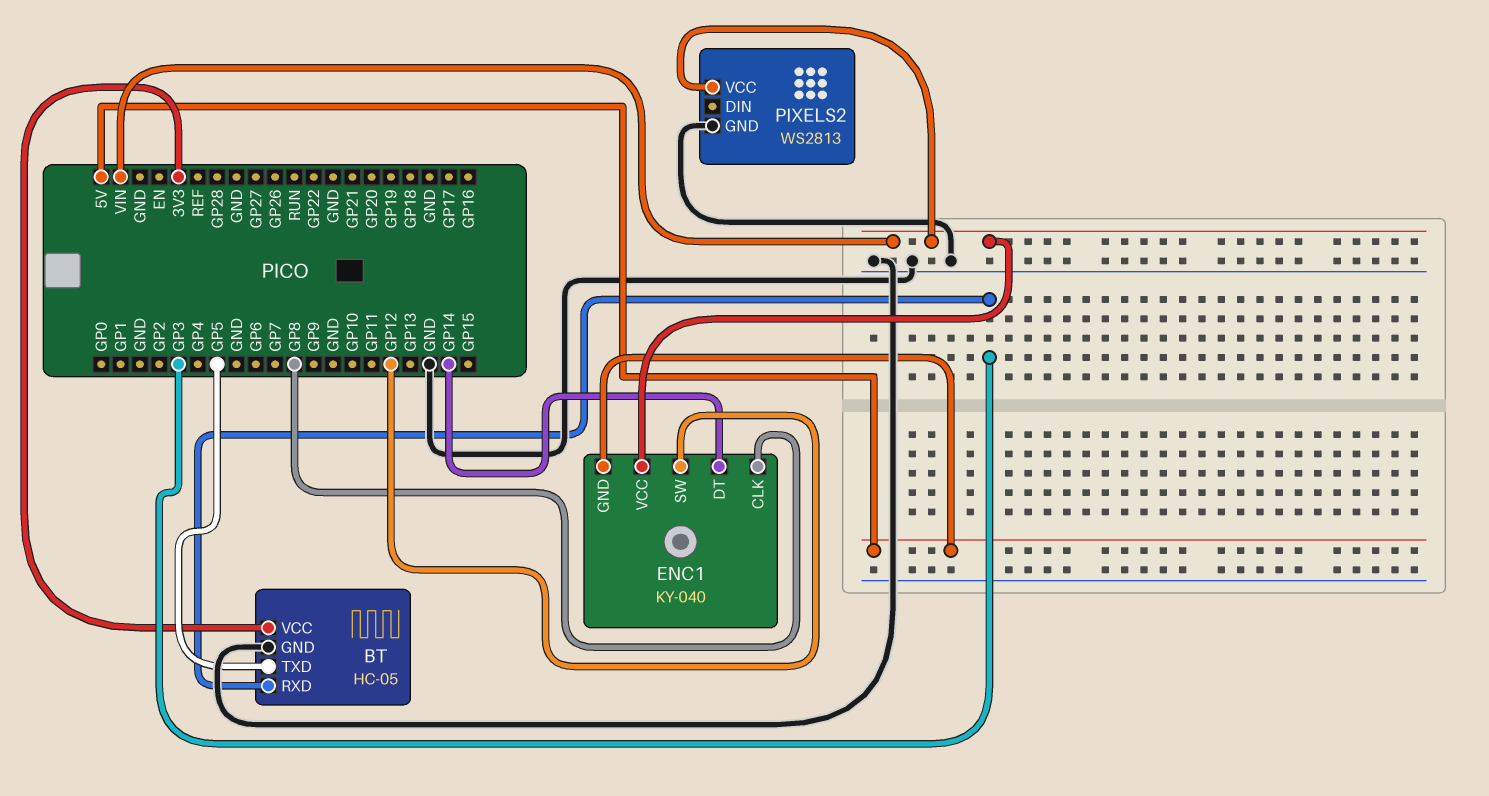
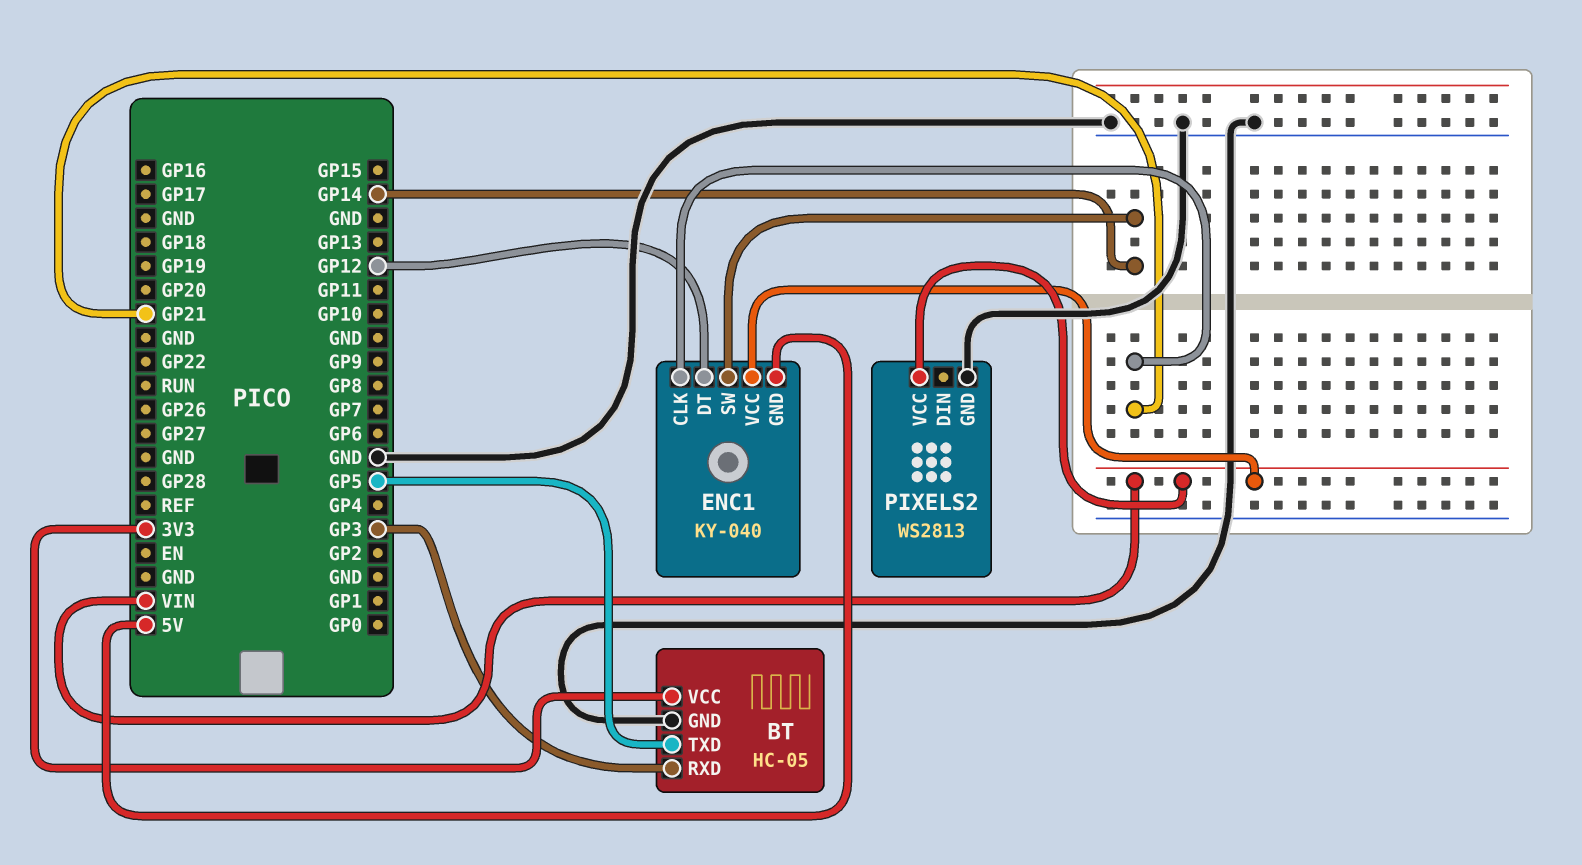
ENC1 pin CLK: GP8 -> GP21
ENC1 pin DT: GP14 -> GP12
ENC1 pin SW: GP12 -> GP14

